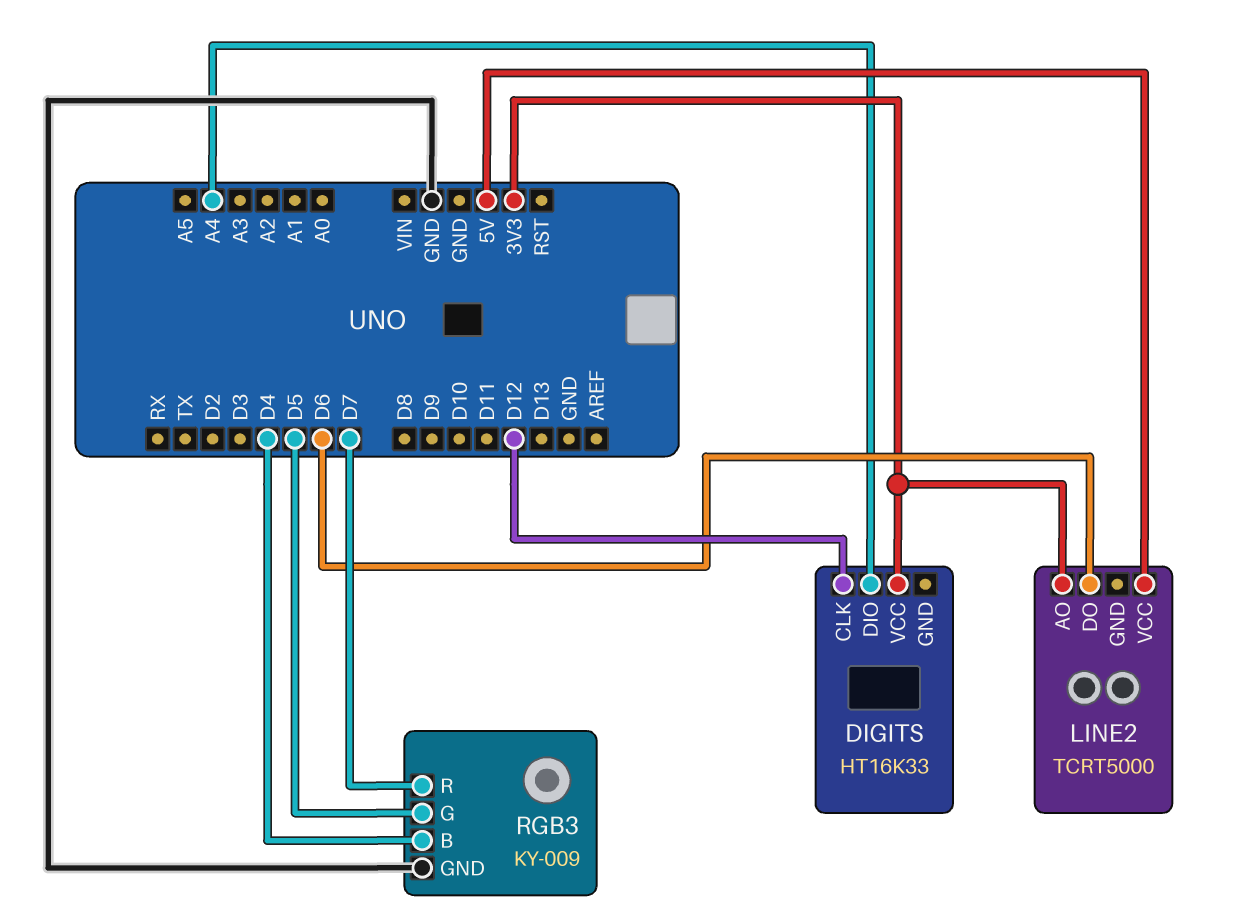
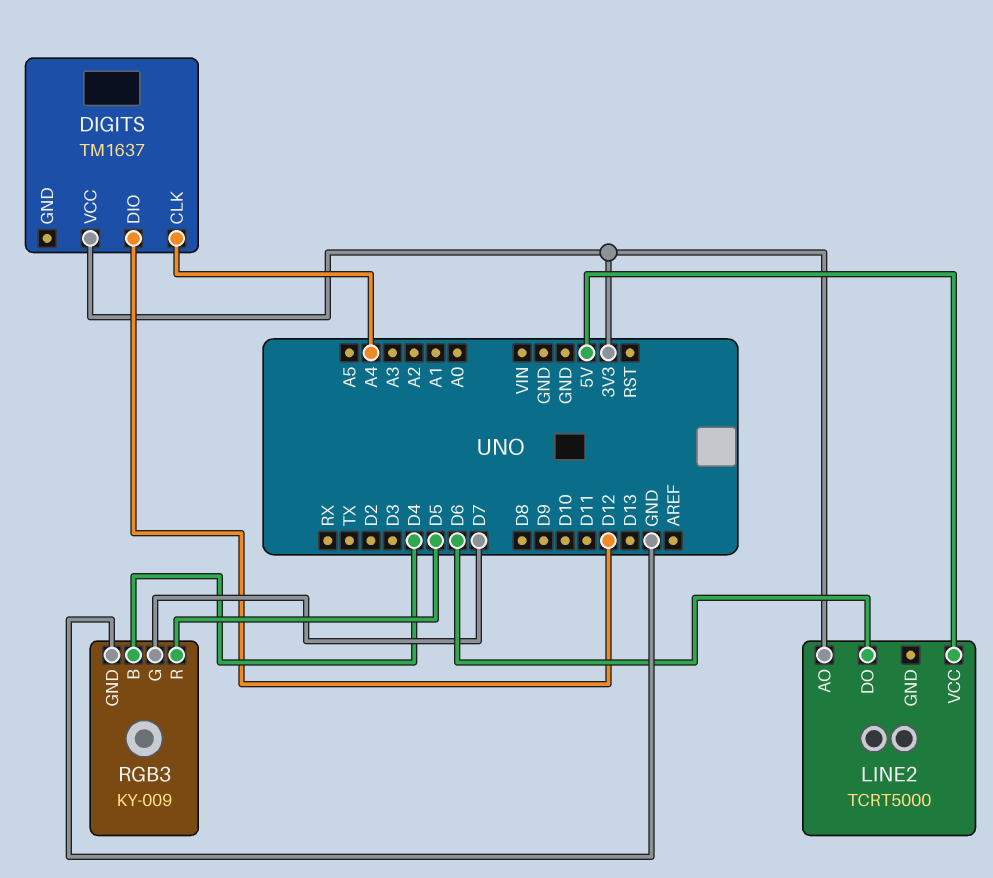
DIGITS: HT16K33 -> TM1637
DIGITS pin CLK: D12 -> A4
DIGITS pin DIO: A4 -> D12
RGB3 pin G: D5 -> D7
RGB3 pin R: D7 -> D5

